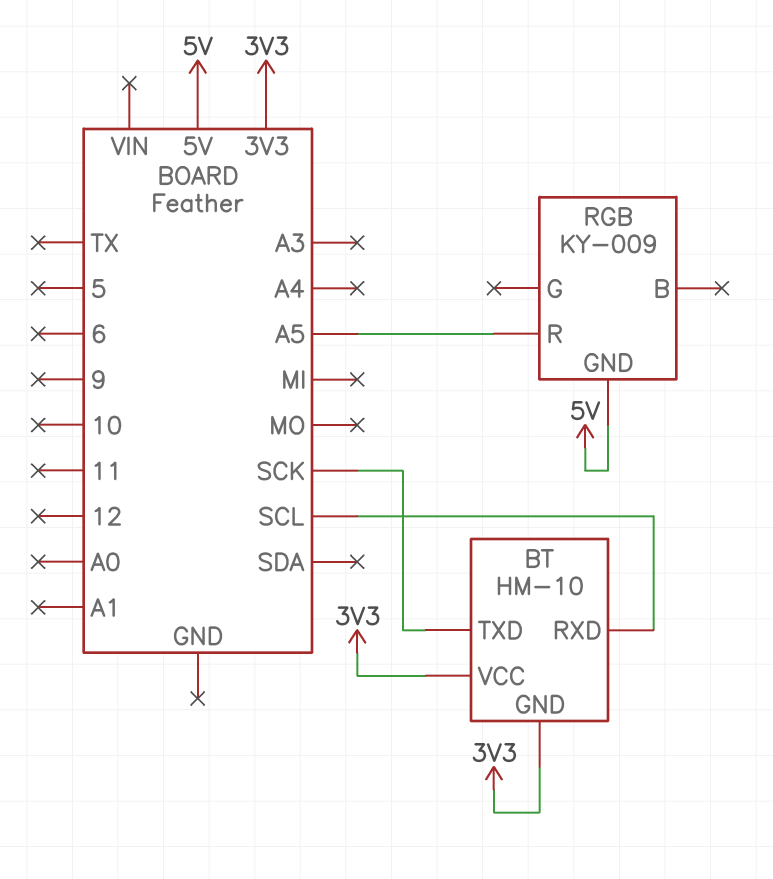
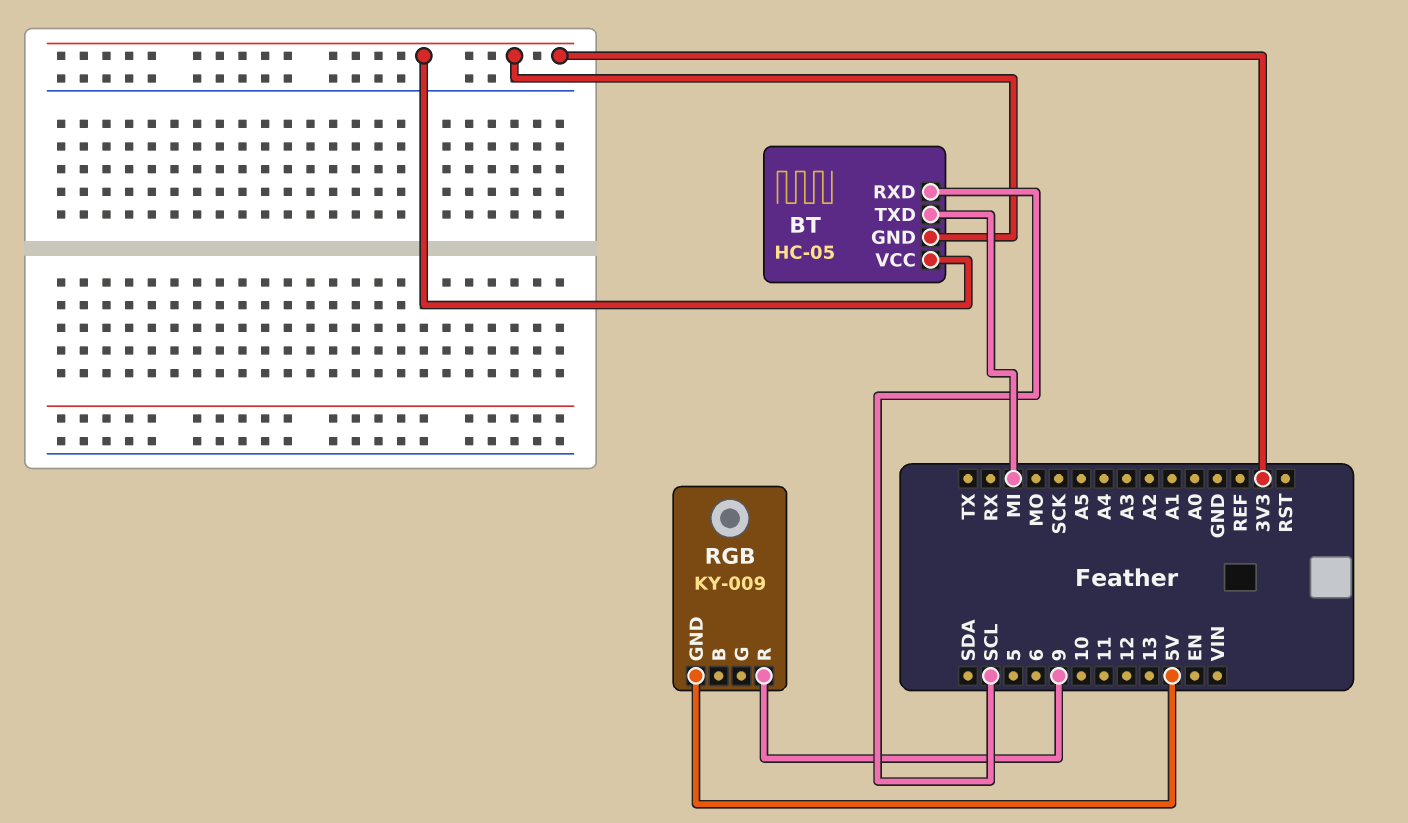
BT: HM-10 -> HC-05
BT pin TXD: SCK -> MI
RGB pin R: A5 -> 9

